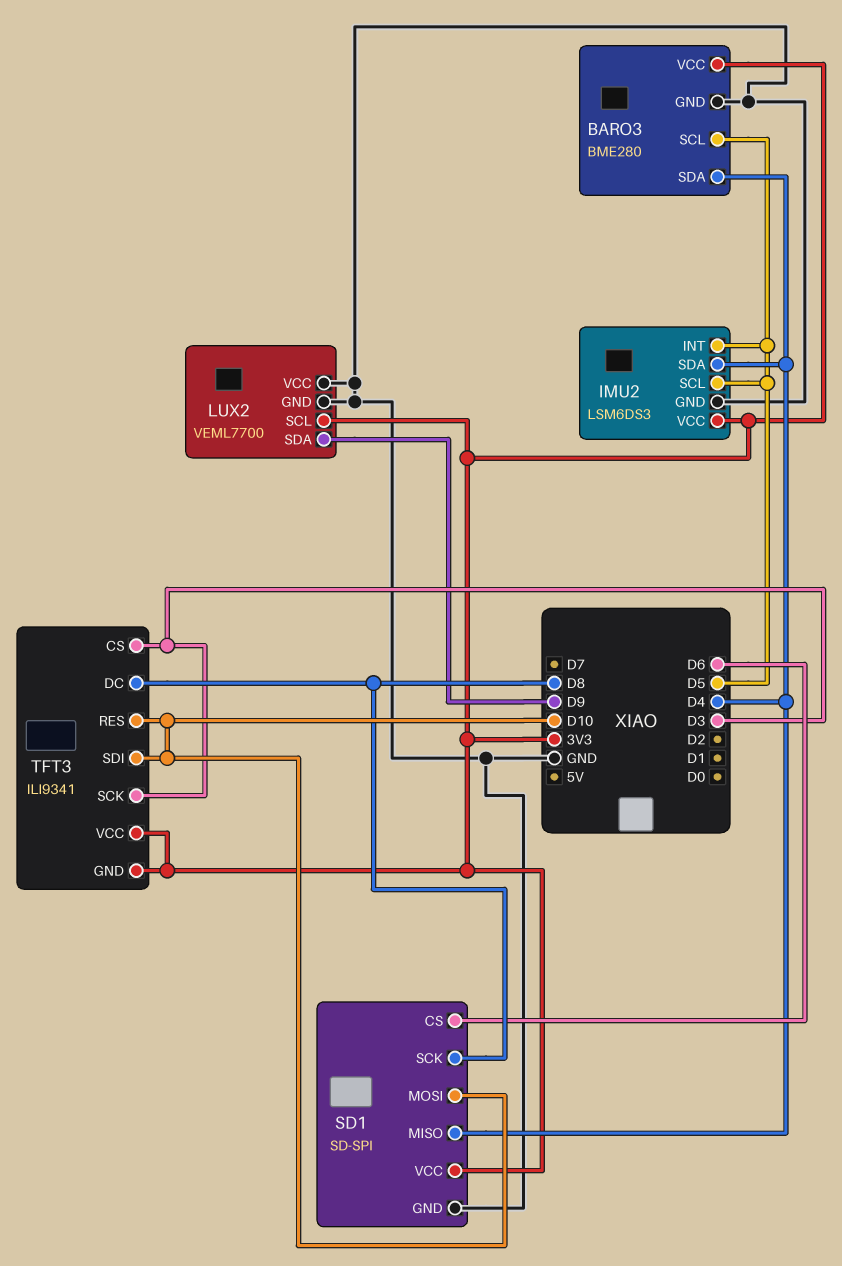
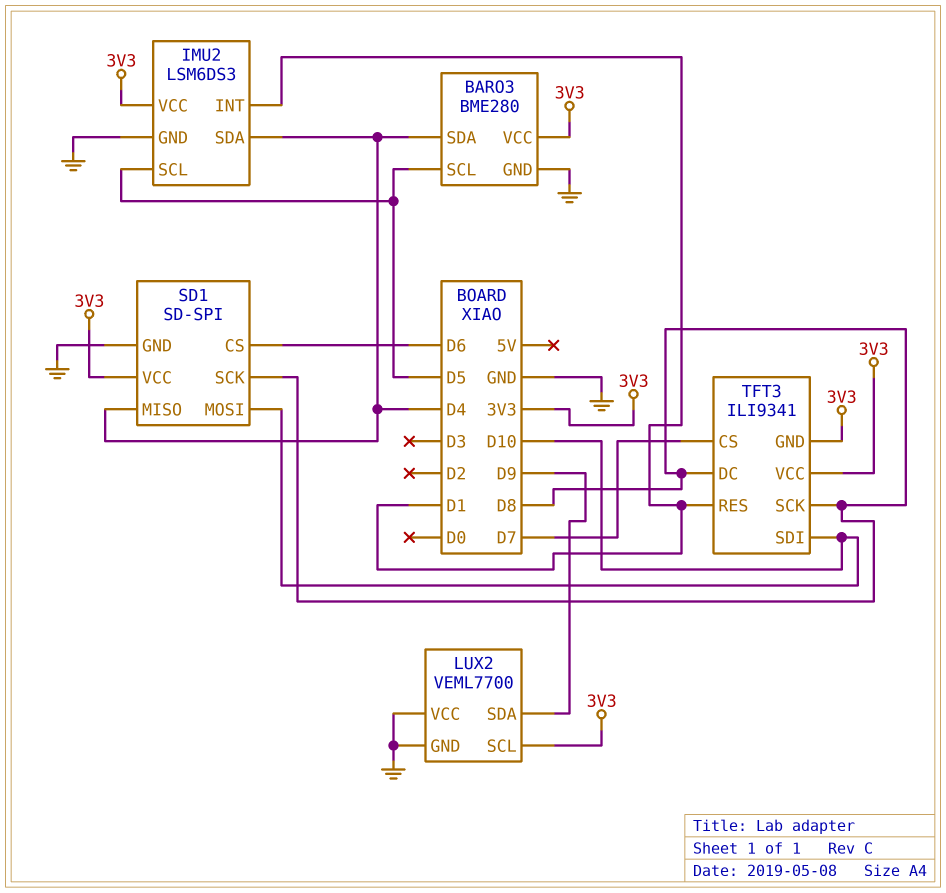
IMU2 pin INT: D5 -> D1
TFT3 pin CS: D3 -> D7
TFT3 pin RES: D10 -> D1
TFT3 pin SCK: D3 -> D8

